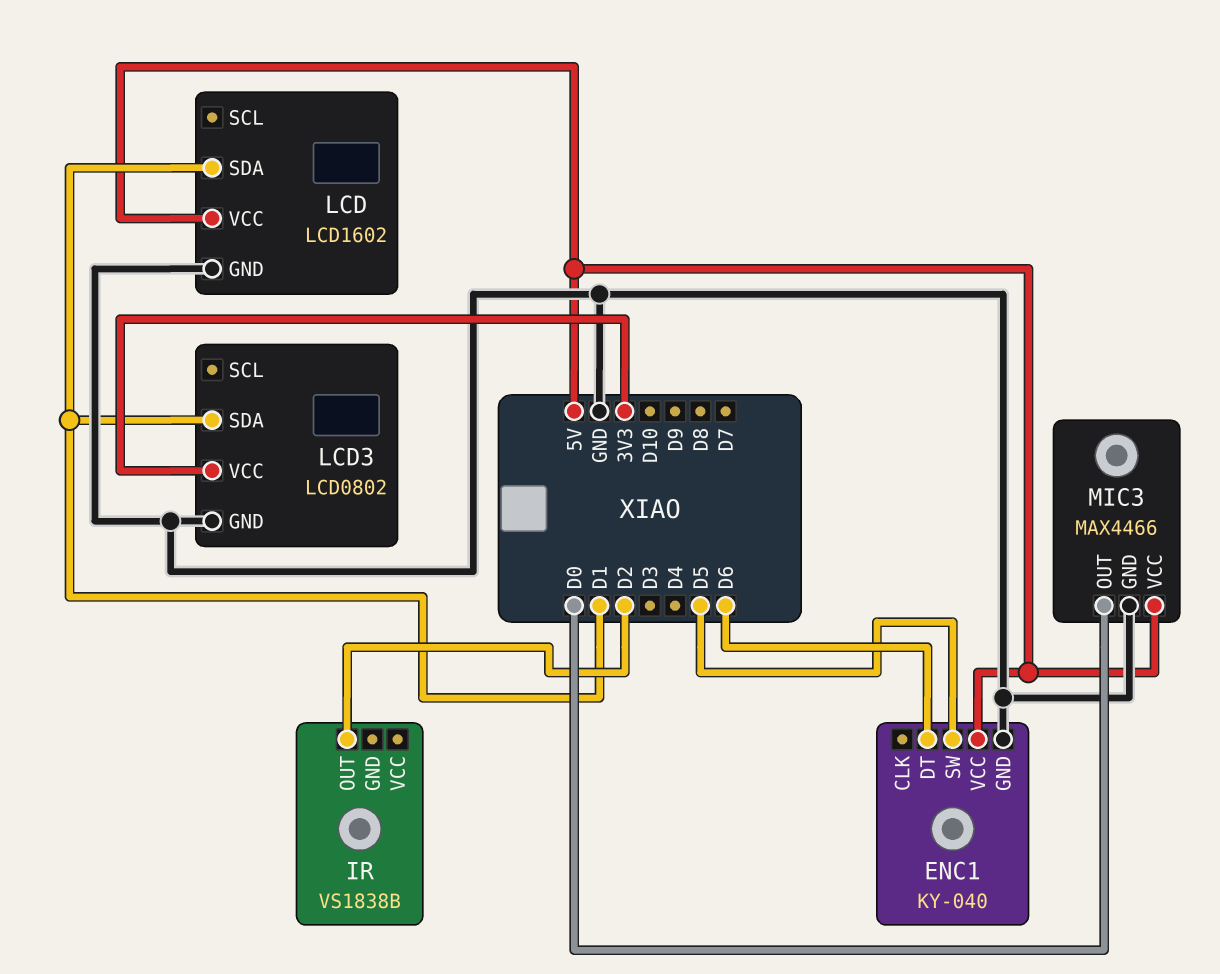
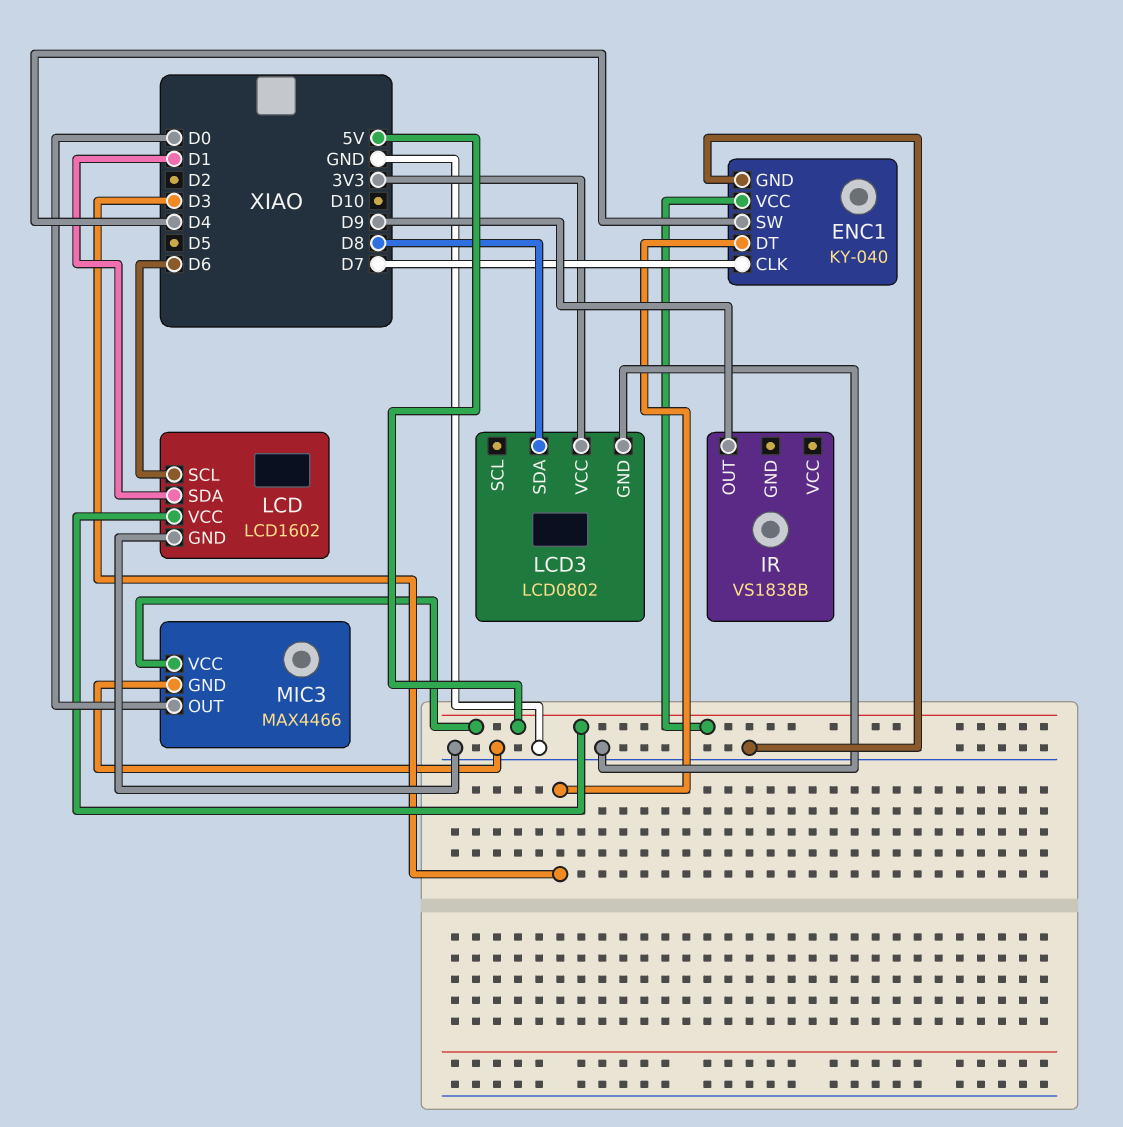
ENC1 pin CLK: none -> D7
ENC1 pin DT: D6 -> D3
ENC1 pin SW: D5 -> D4
IR pin OUT: D2 -> D9
LCD pin SCL: none -> D6
LCD3 pin SDA: D1 -> D8

